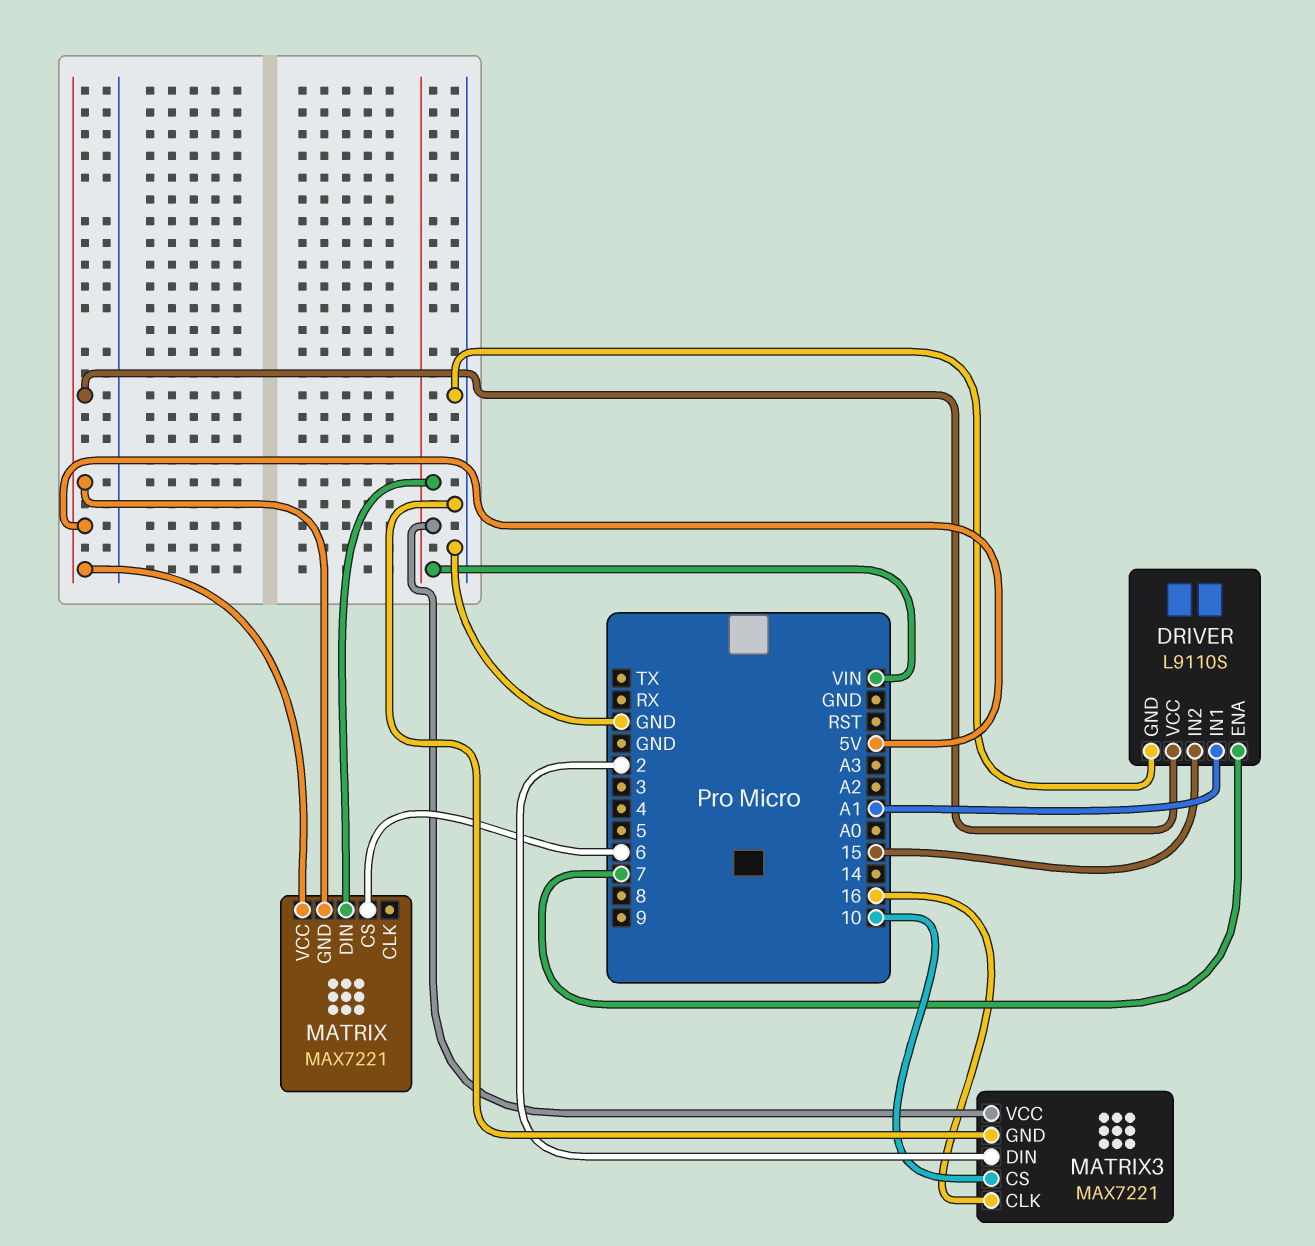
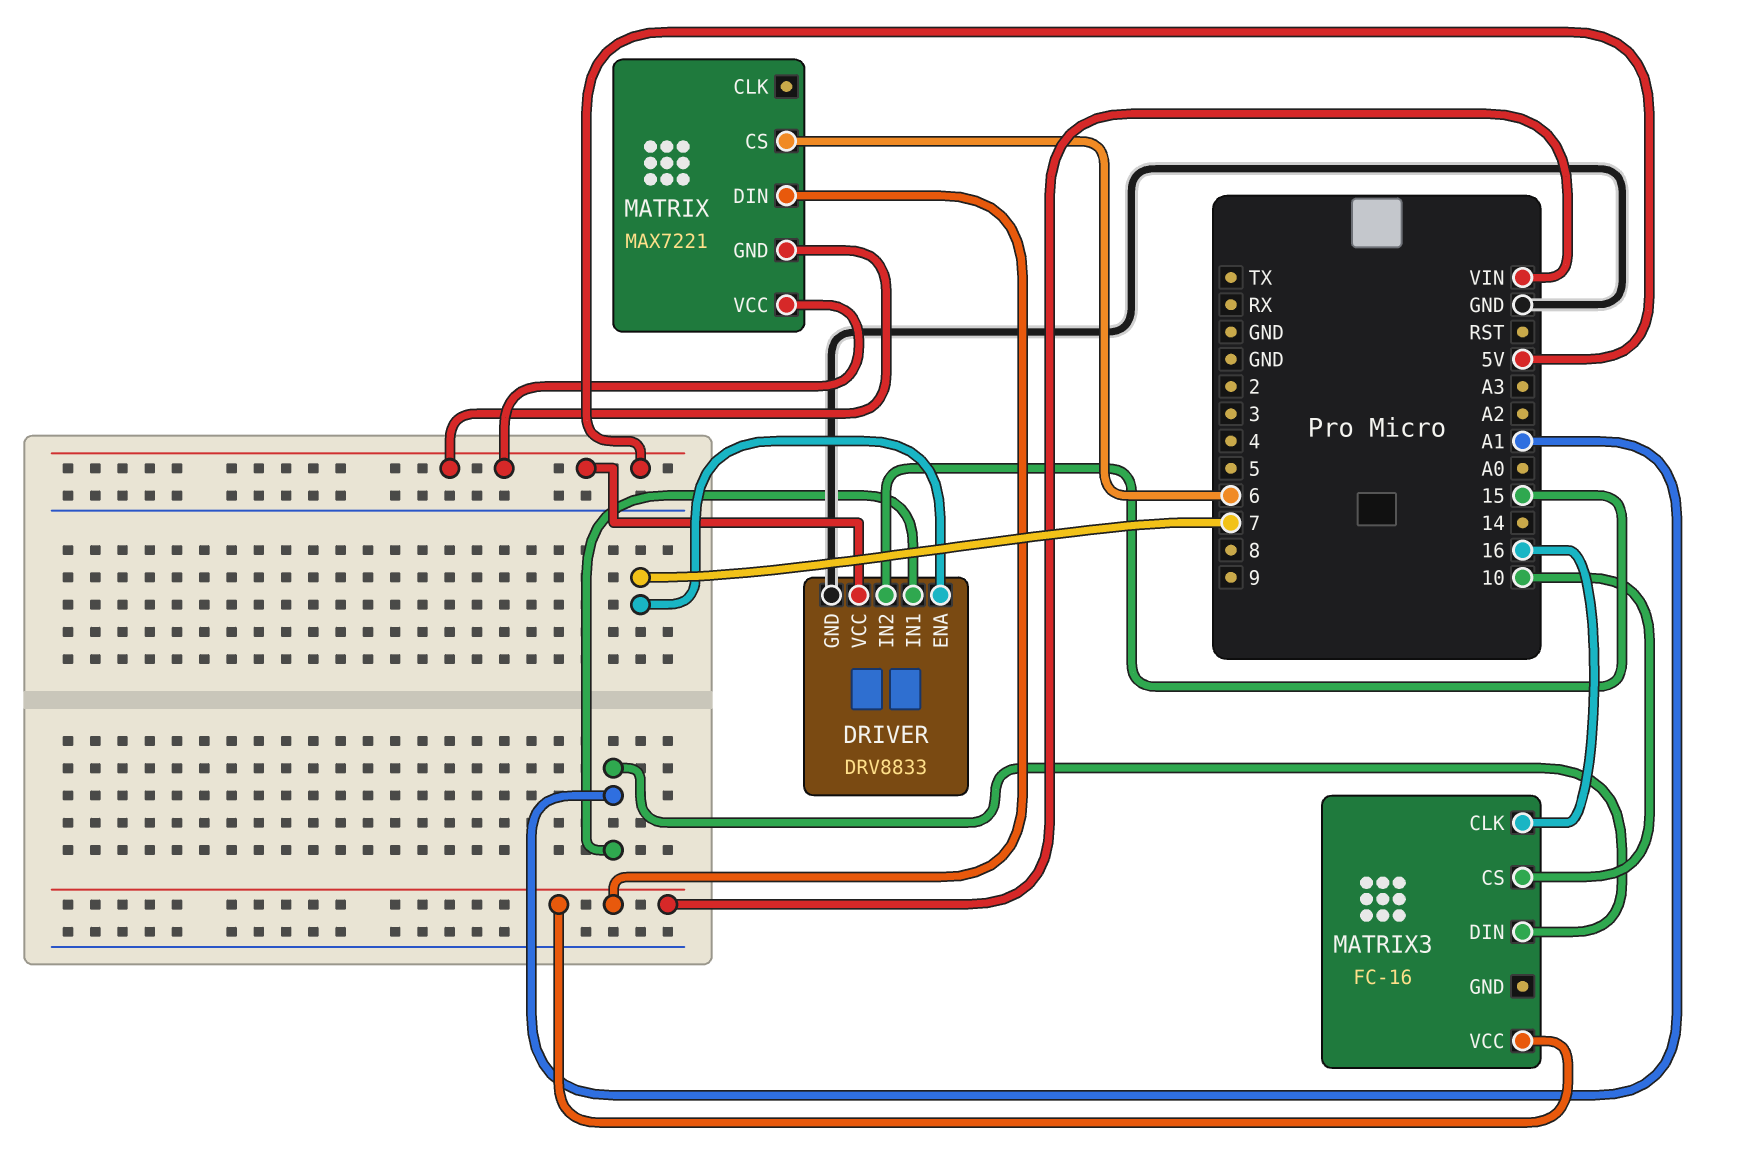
DRIVER: L9110S -> DRV8833
MATRIX3: MAX7221 -> FC-16
MATRIX3 pin DIN: 2 -> A1
MATRIX3 pin GND: GND -> none

